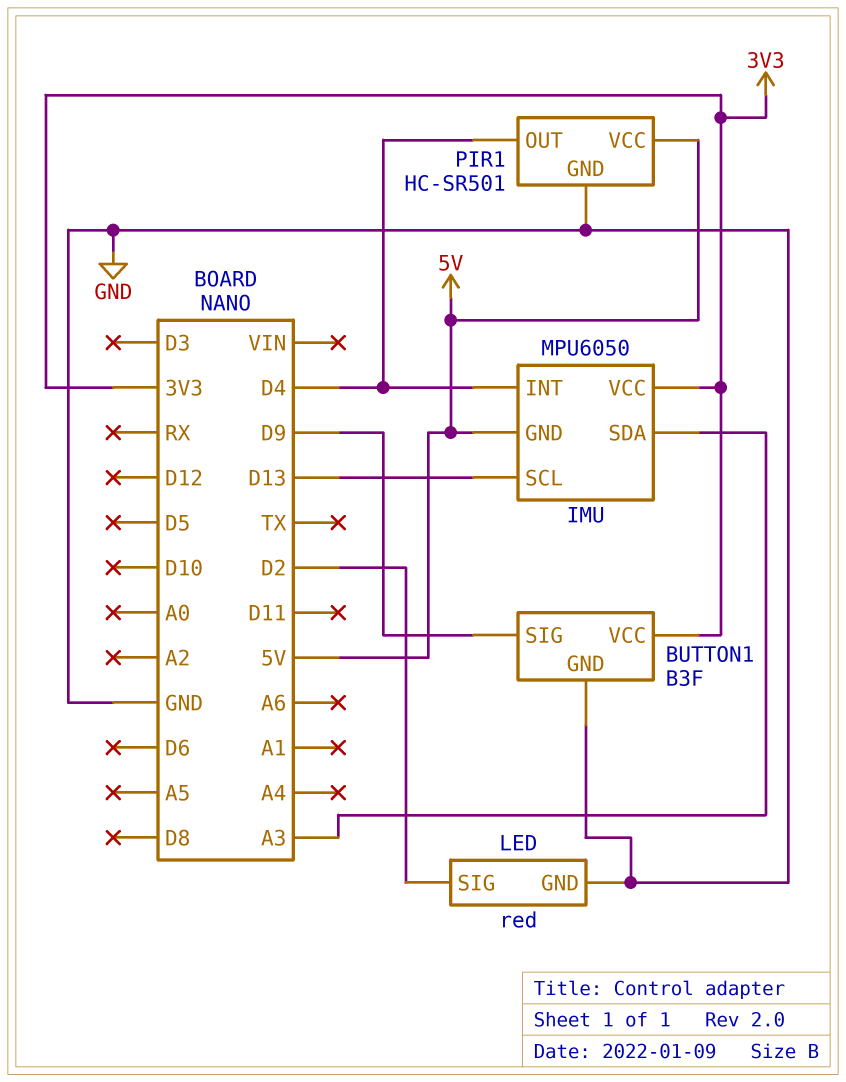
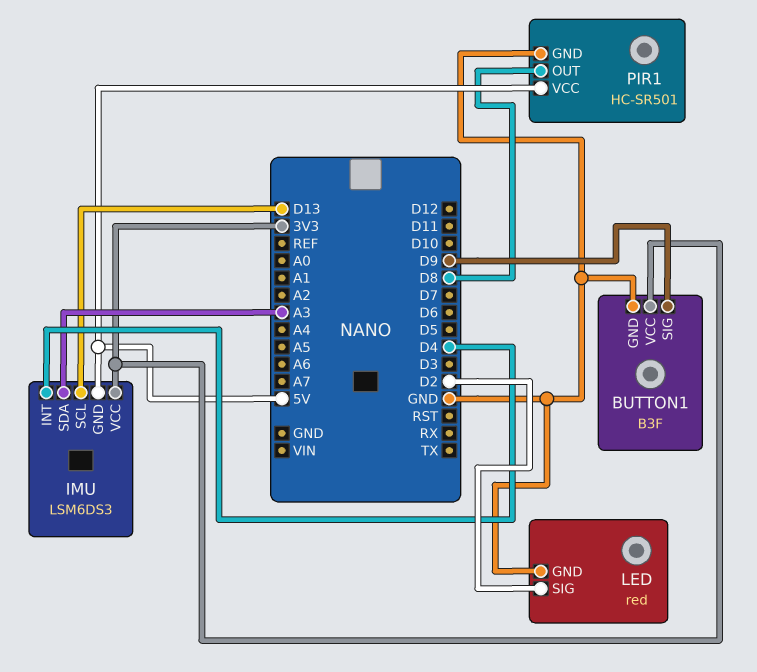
IMU: MPU6050 -> LSM6DS3
PIR1 pin OUT: D4 -> D8

